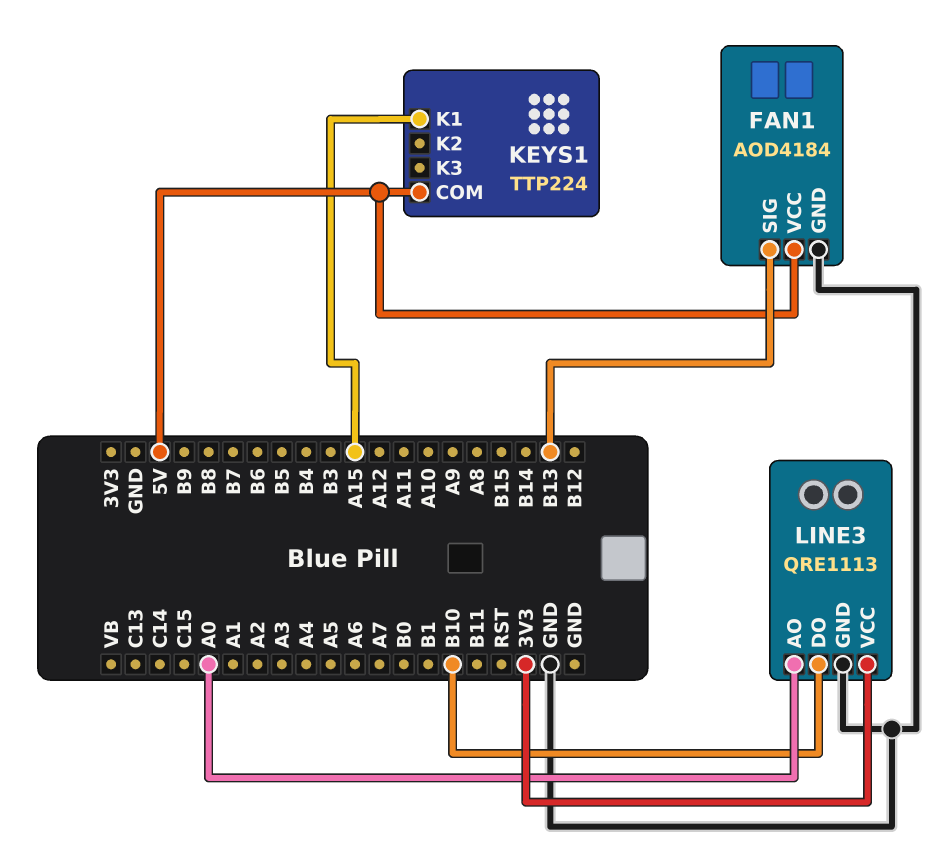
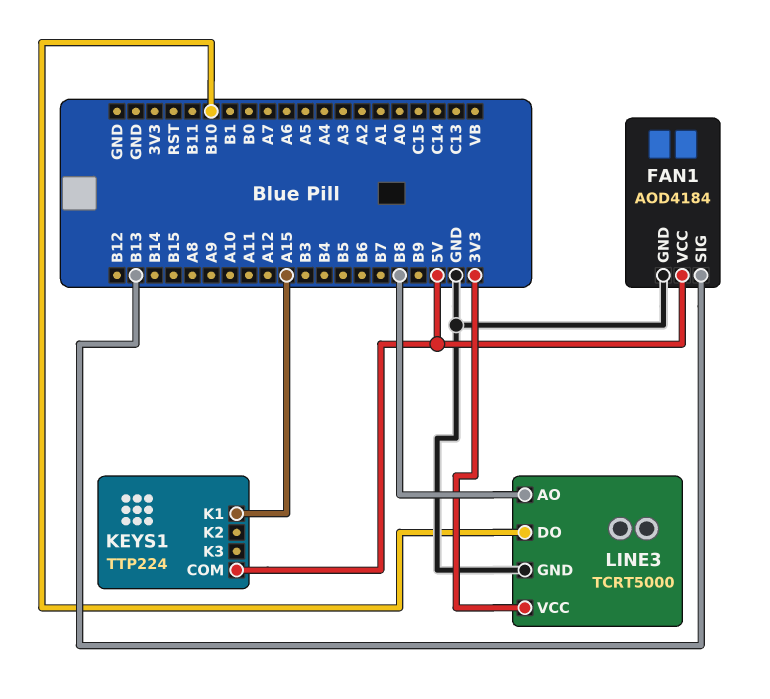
LINE3: QRE1113 -> TCRT5000
LINE3 pin AO: A0 -> B8

